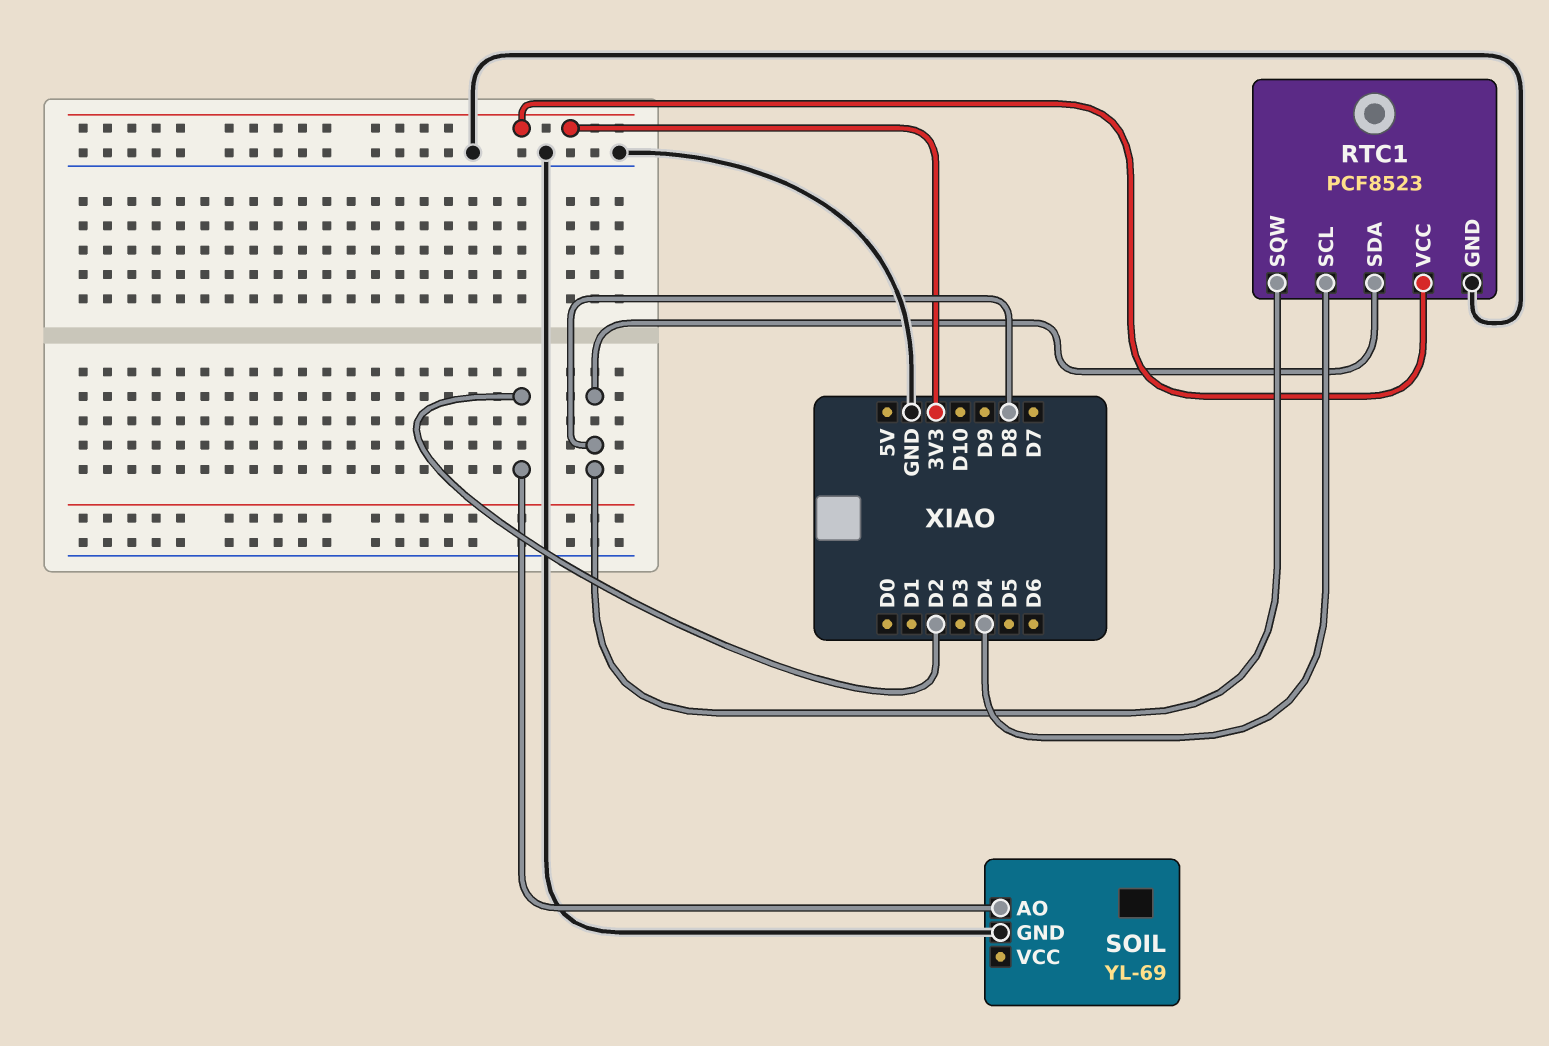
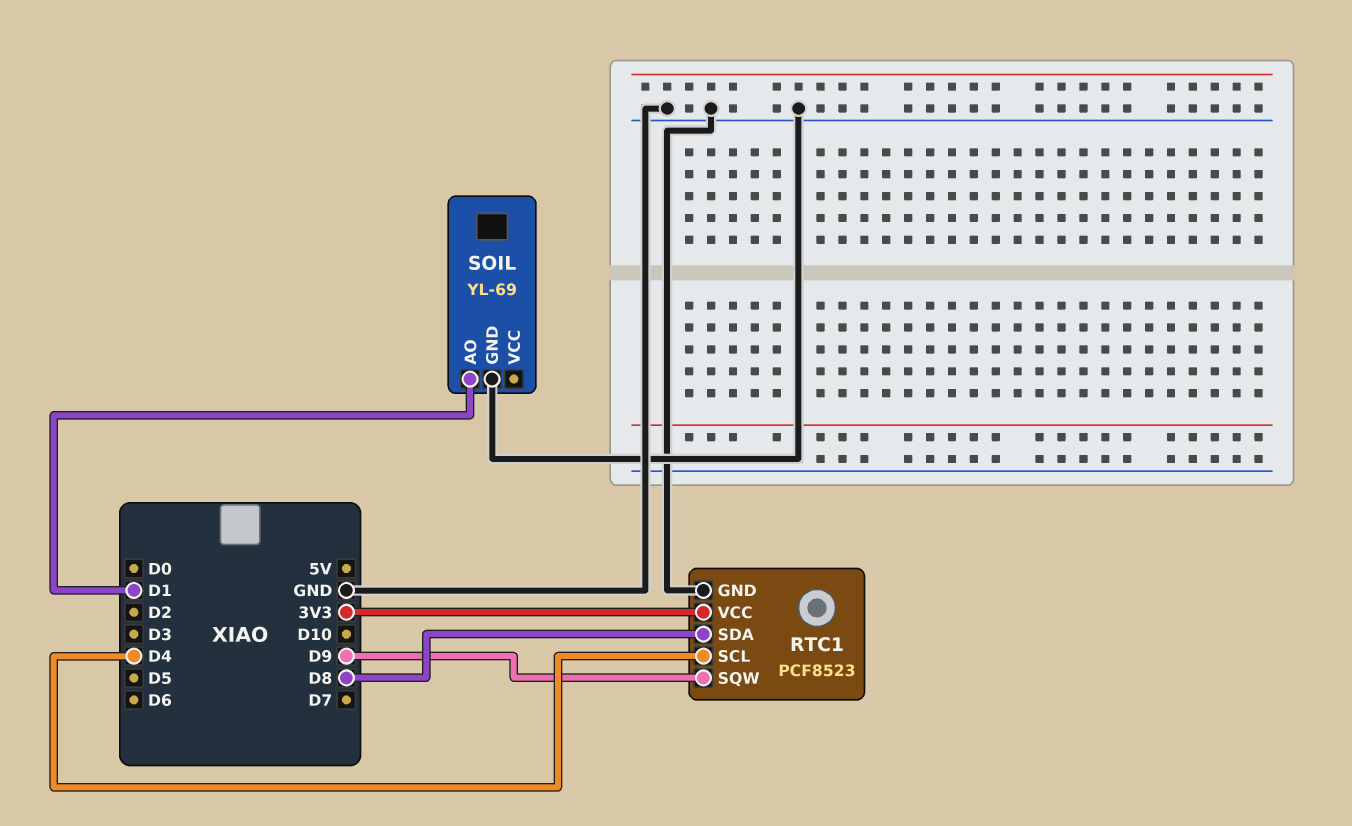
RTC1 pin SQW: D8 -> D9
SOIL pin AO: D2 -> D1

